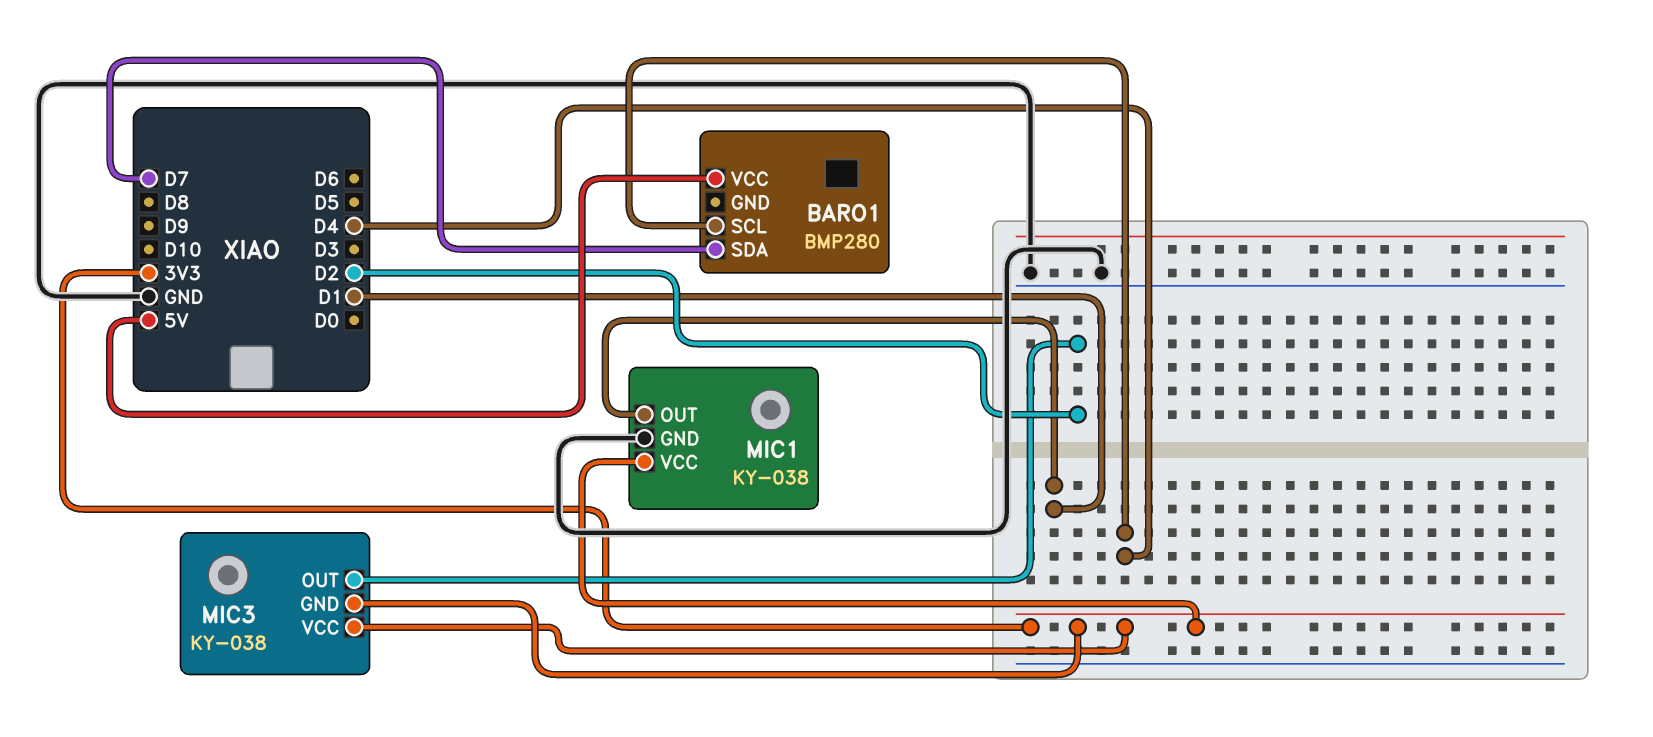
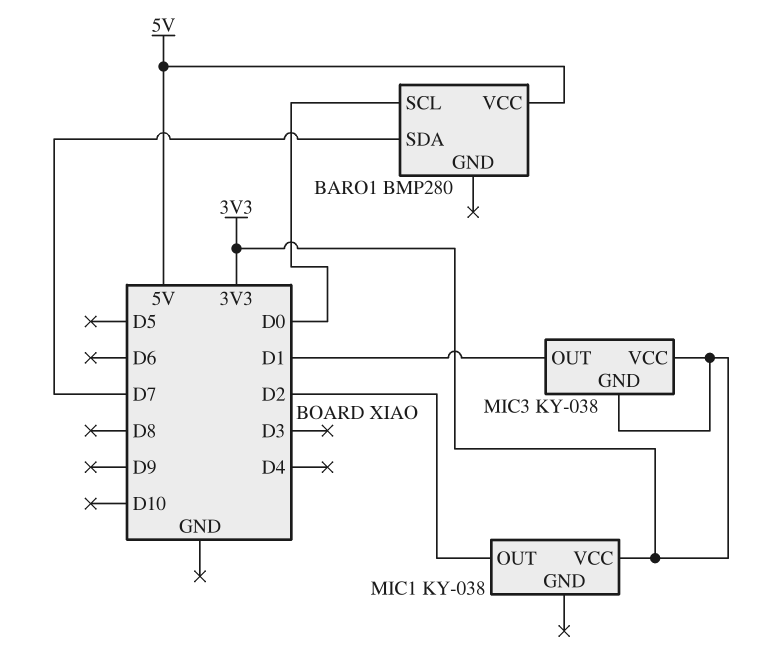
BARO1 pin SCL: D4 -> D0
MIC1 pin GND: GND -> none
MIC1 pin OUT: D1 -> D2
MIC3 pin OUT: D2 -> D1

